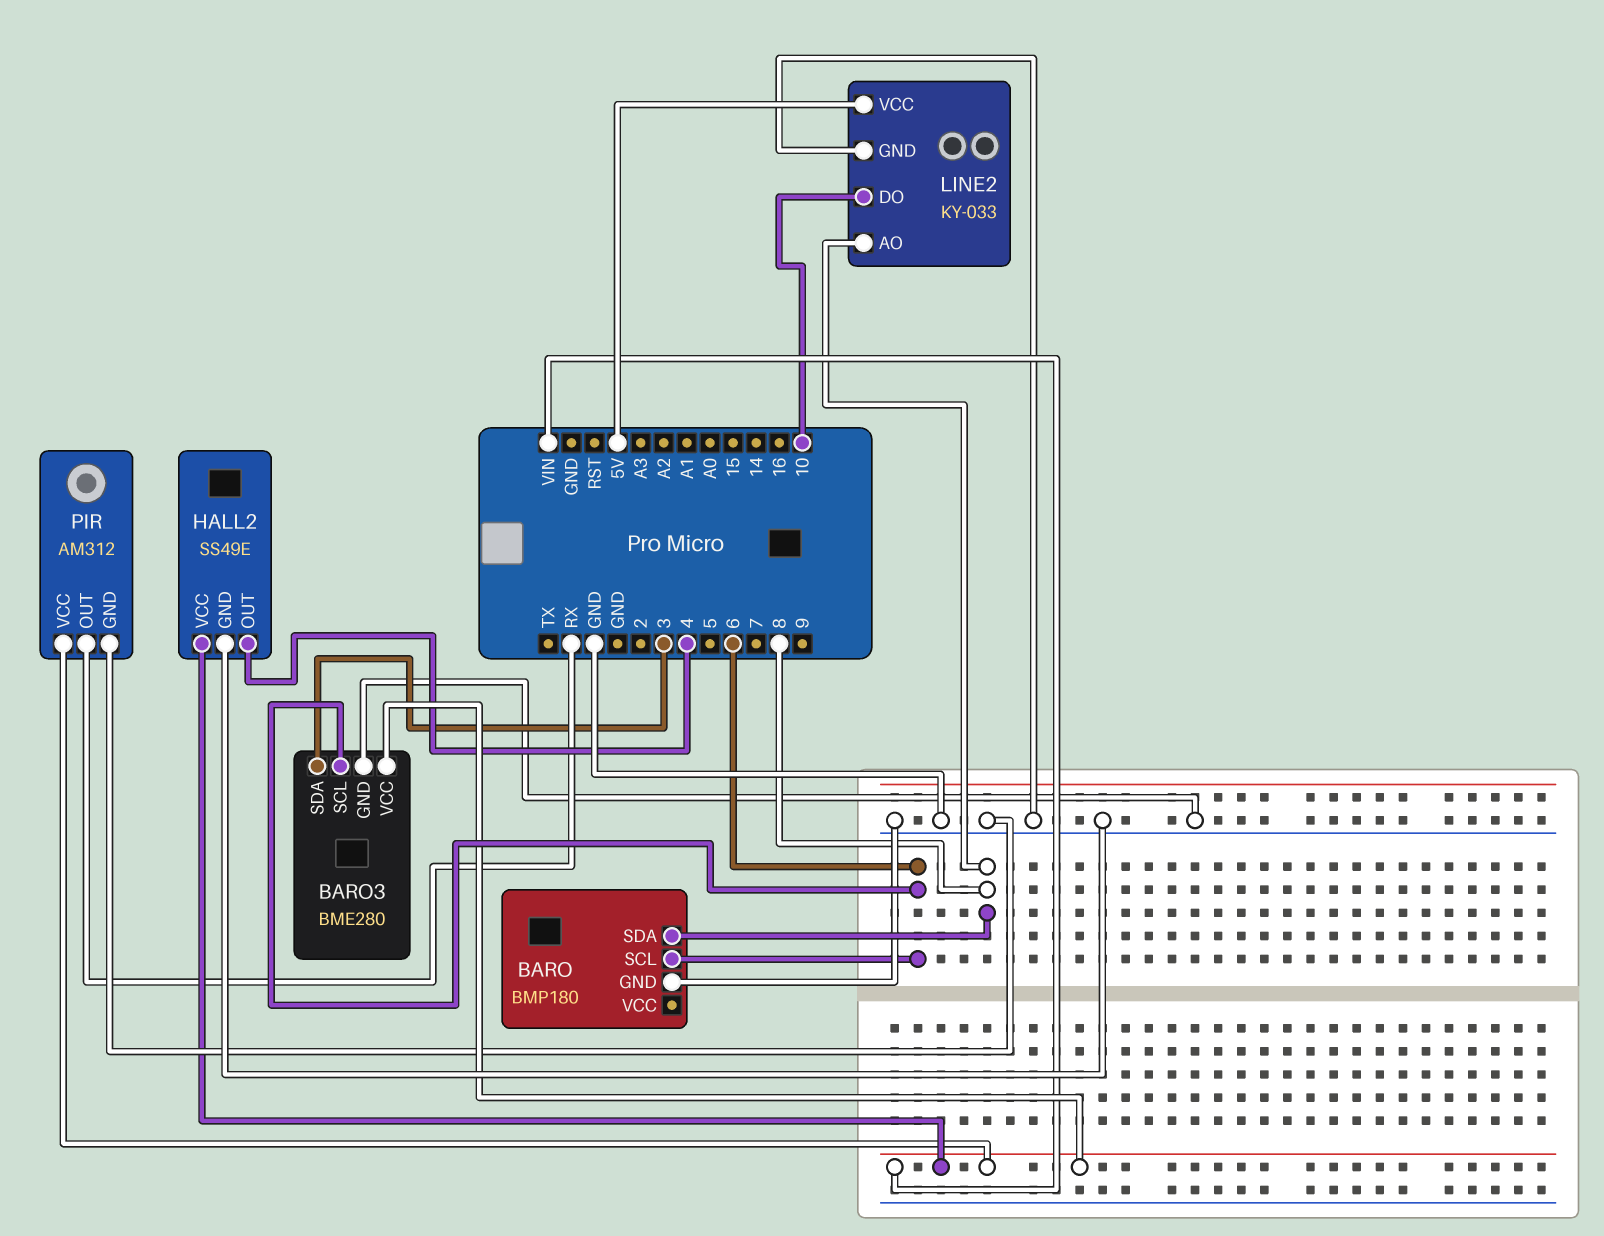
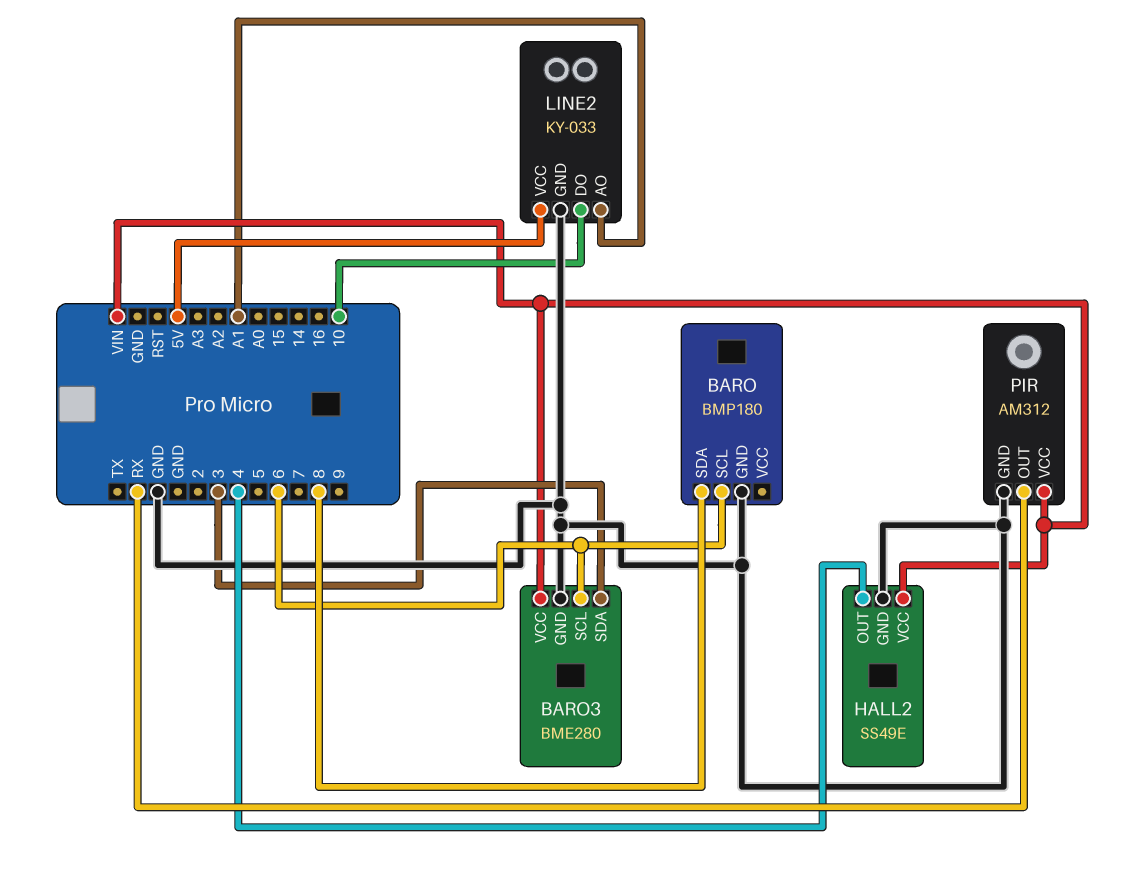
LINE2 pin AO: 8 -> A1

